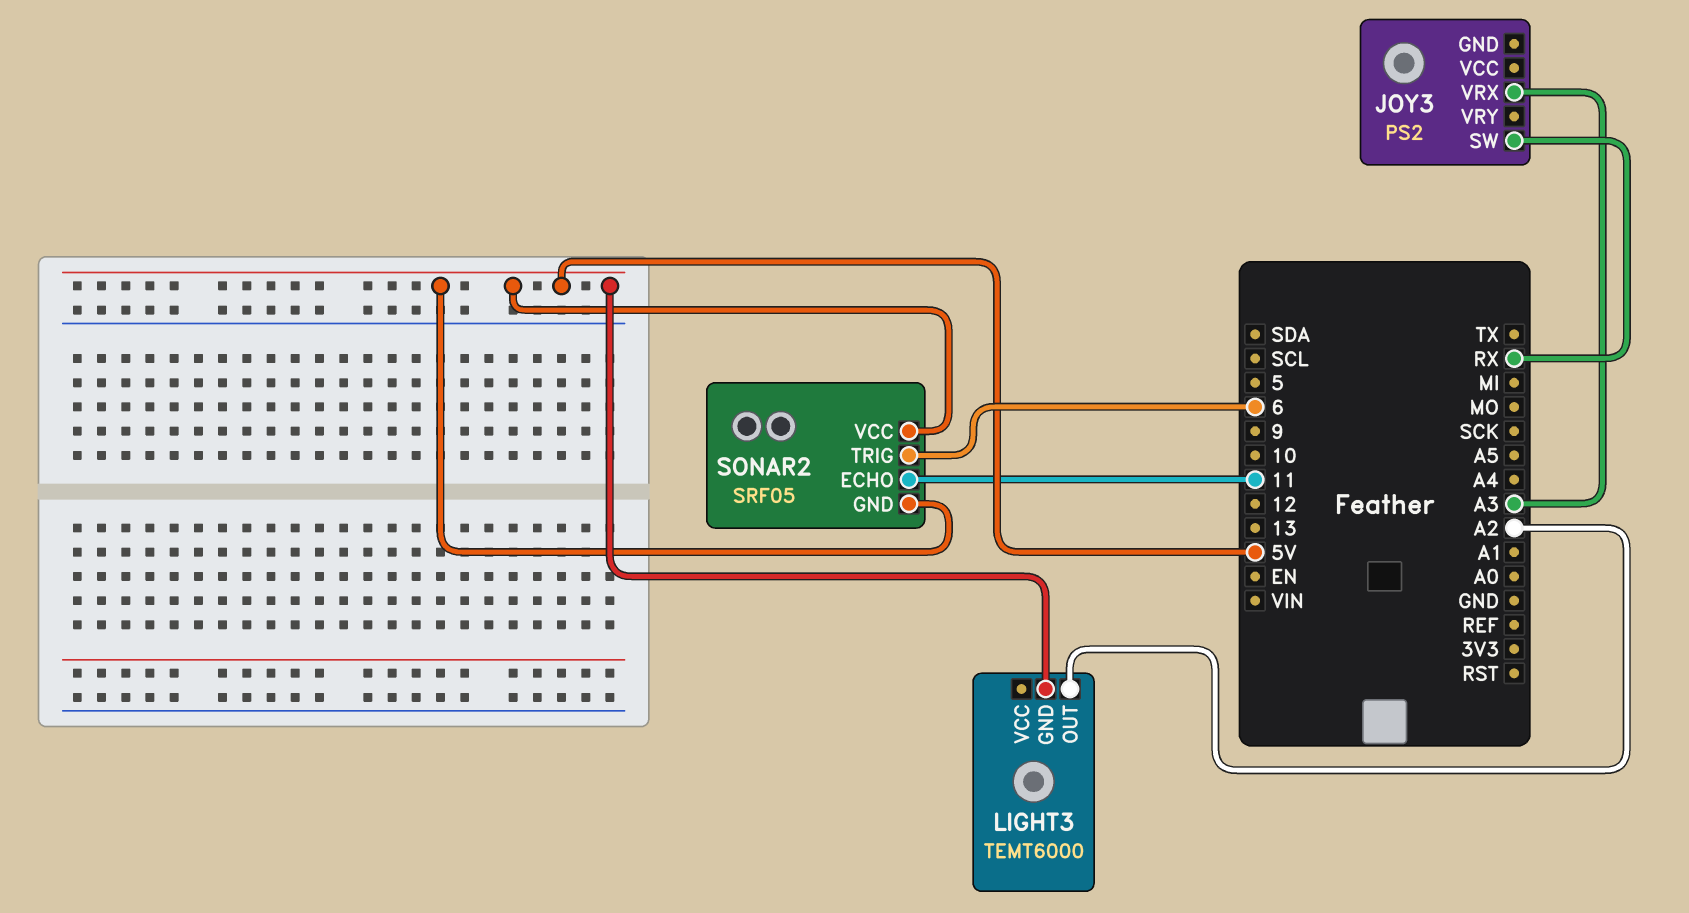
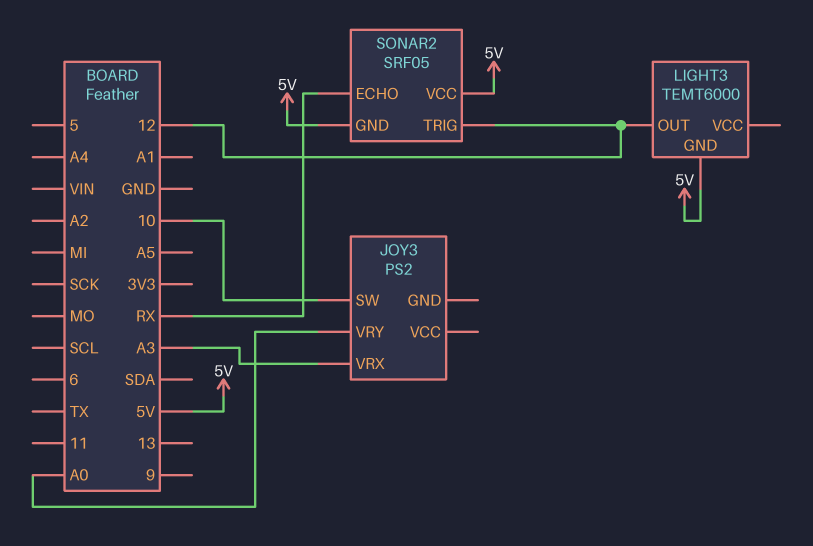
JOY3 pin SW: RX -> 10
JOY3 pin VRY: none -> A0
LIGHT3 pin OUT: A2 -> 12
SONAR2 pin ECHO: 11 -> RX
SONAR2 pin TRIG: 6 -> 12

